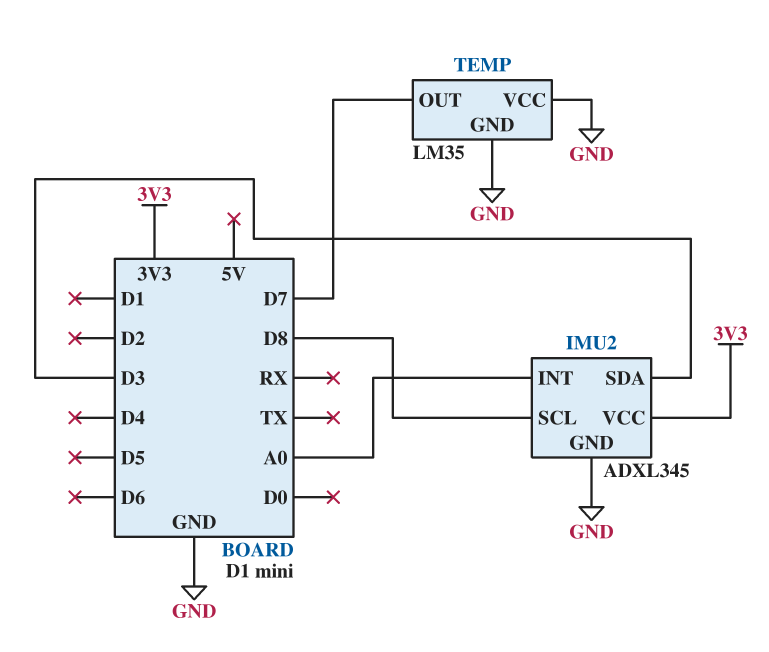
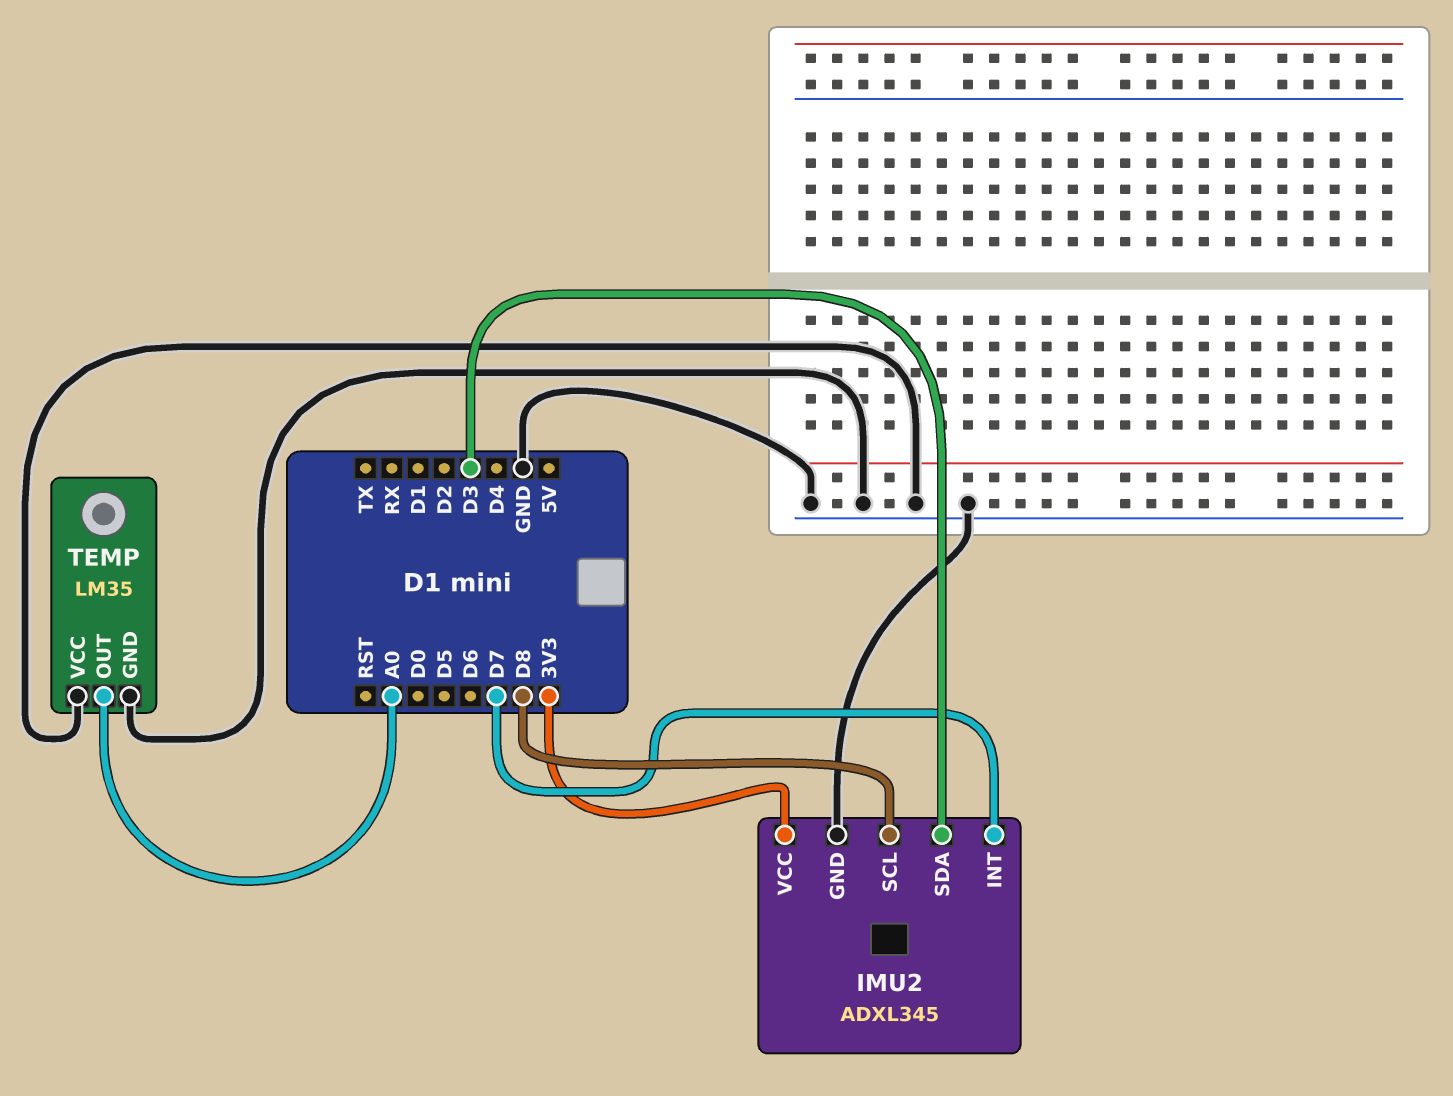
IMU2 pin INT: A0 -> D7
TEMP pin OUT: D7 -> A0

